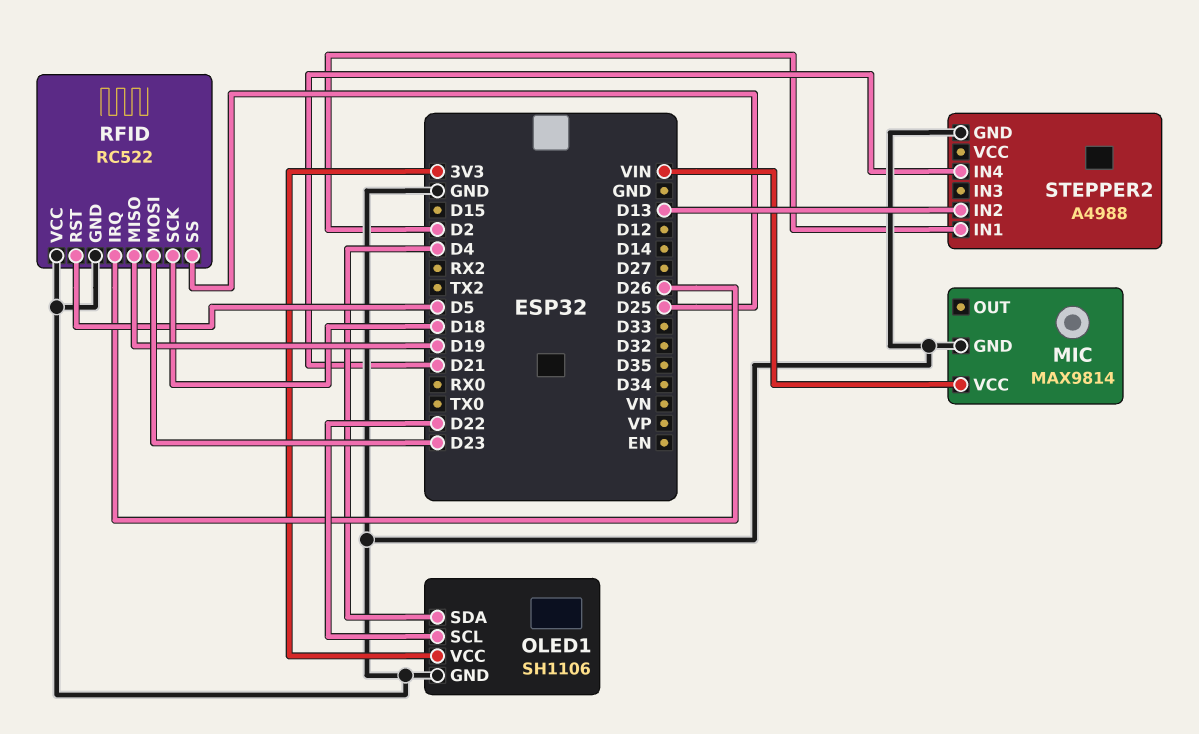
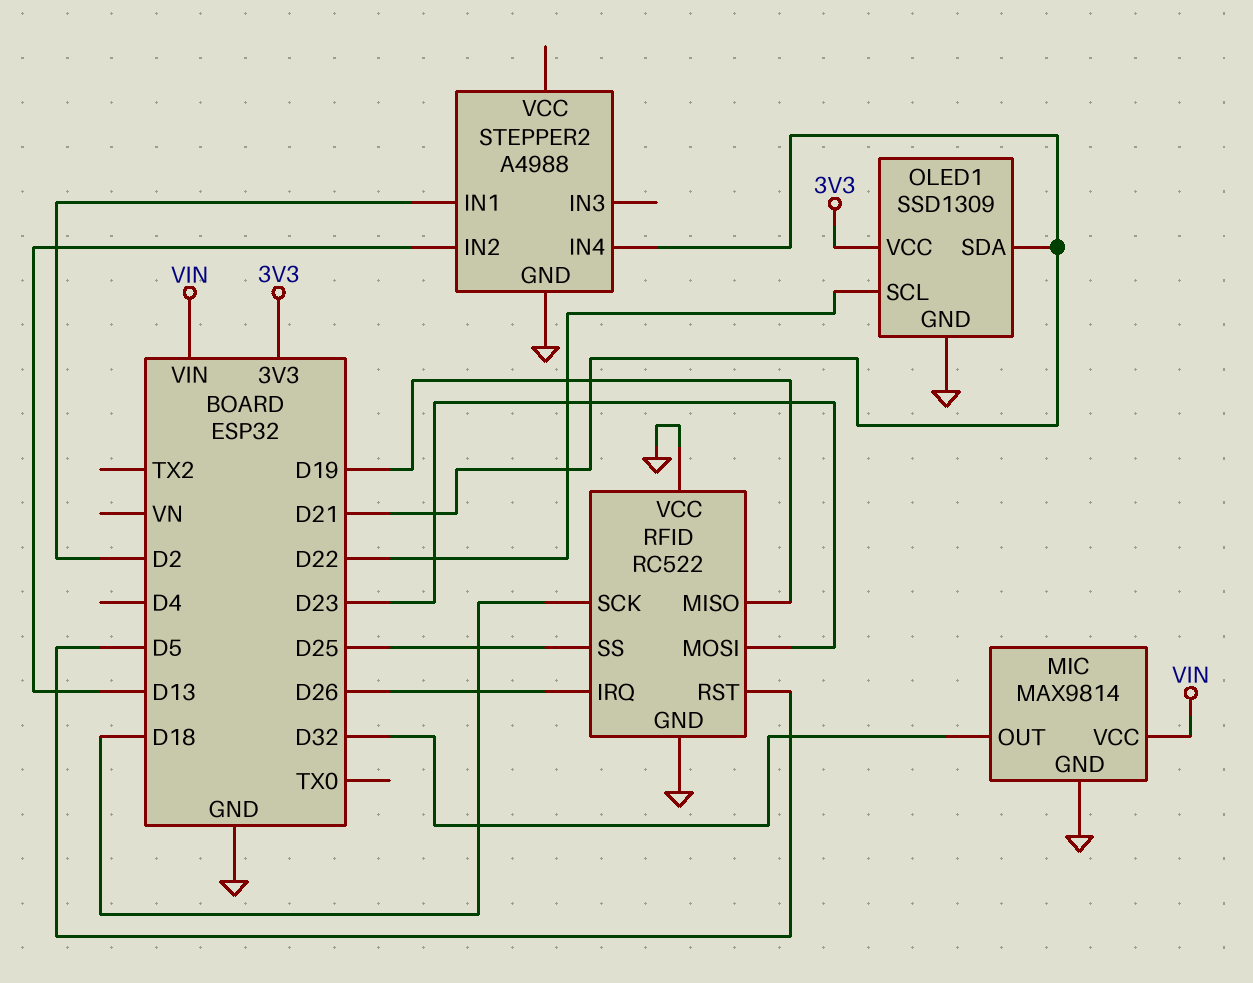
MIC pin OUT: none -> D32
OLED1: SH1106 -> SSD1309
OLED1 pin SDA: D4 -> D21

